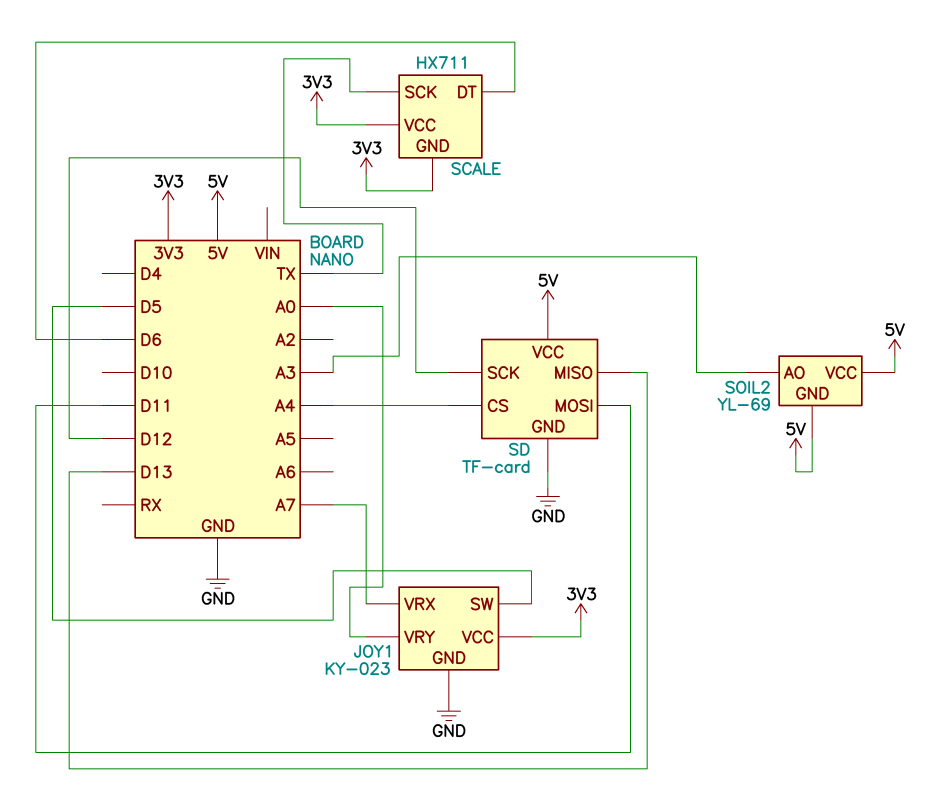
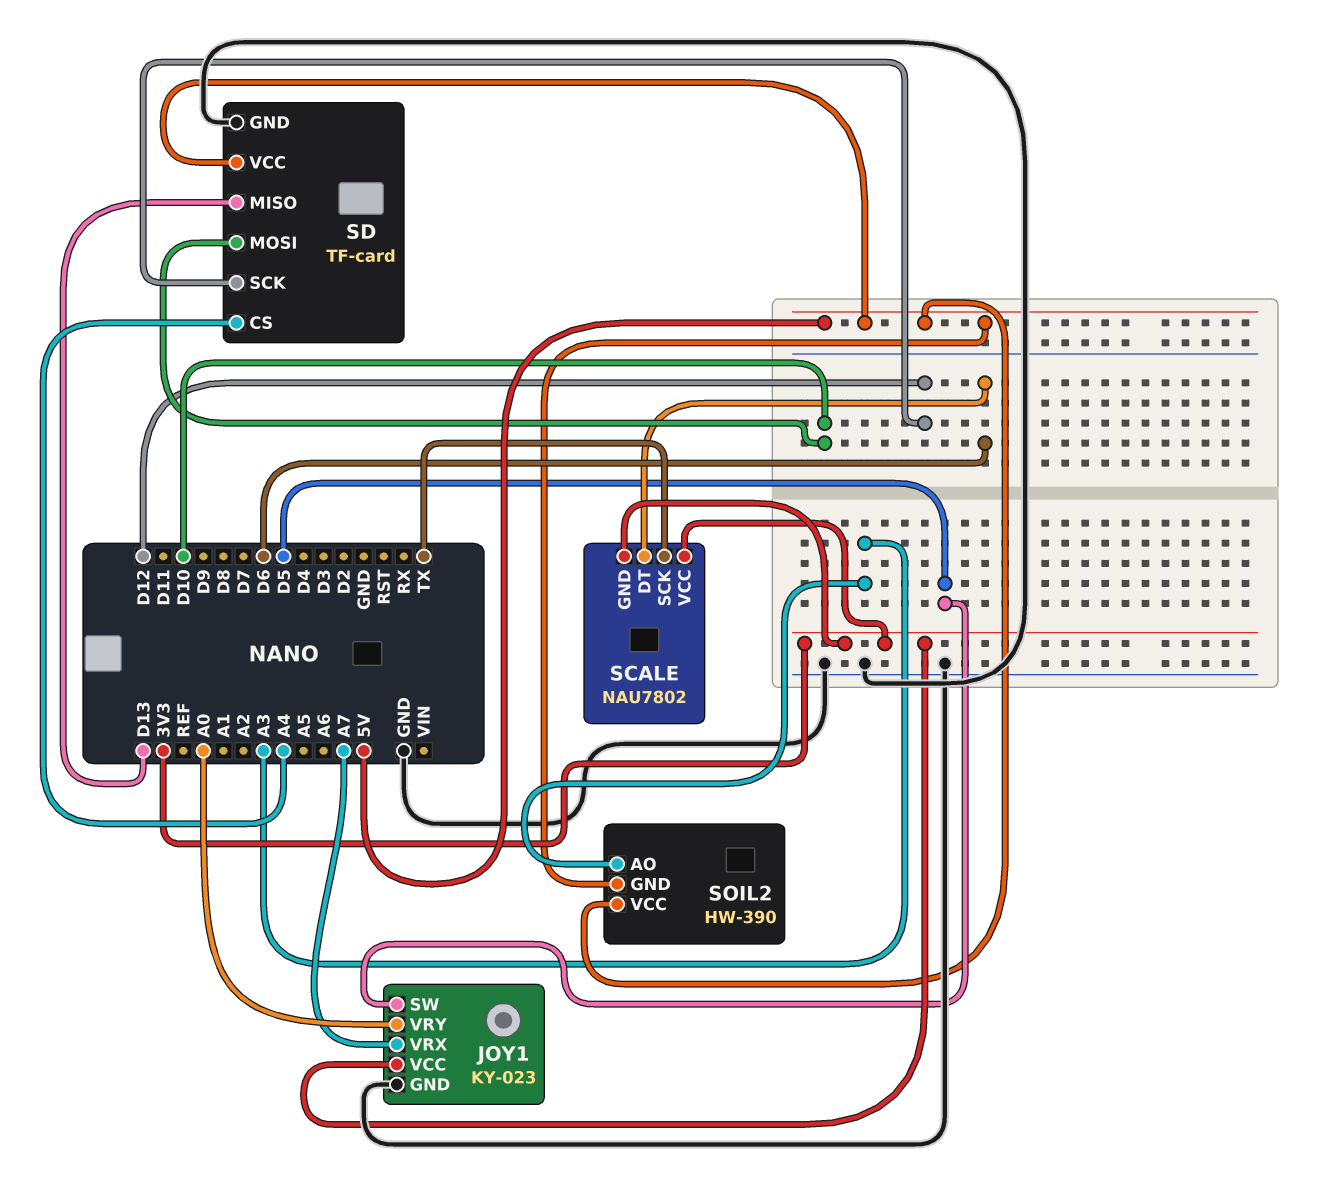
SCALE: HX711 -> NAU7802
SD pin MOSI: D11 -> D10
SOIL2: YL-69 -> HW-390

